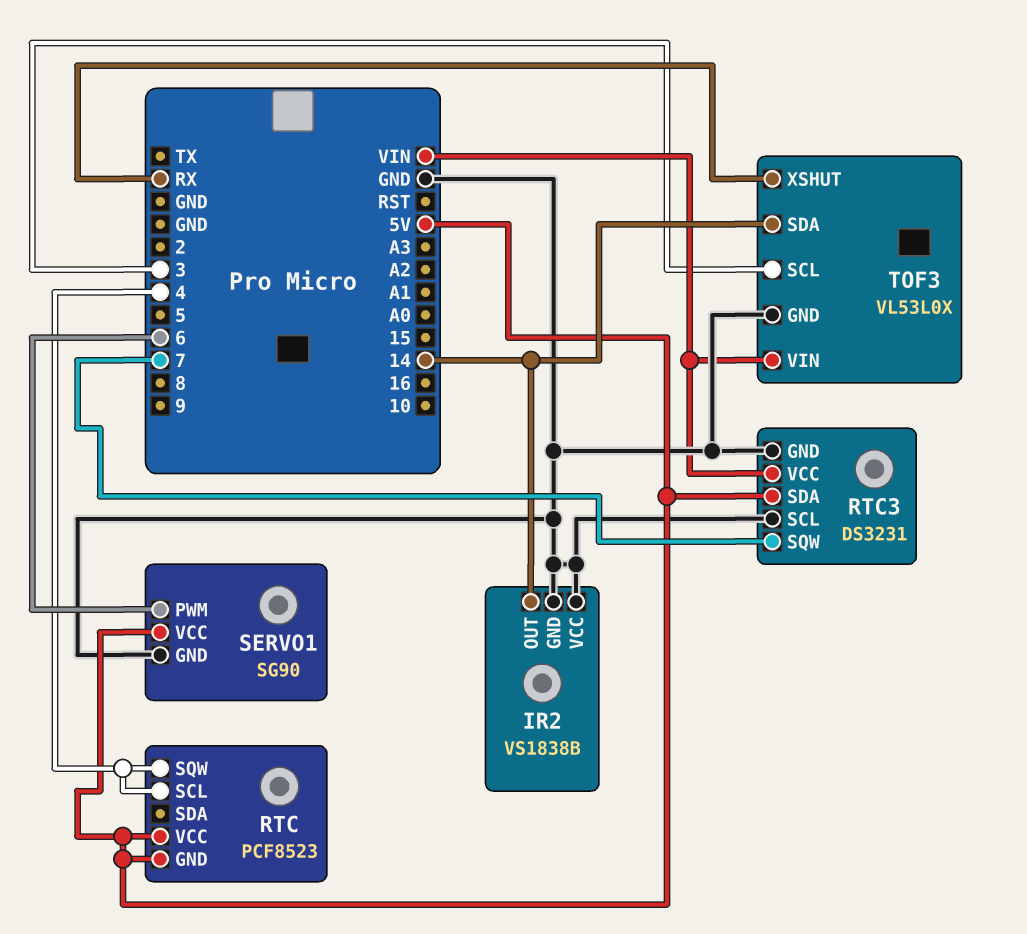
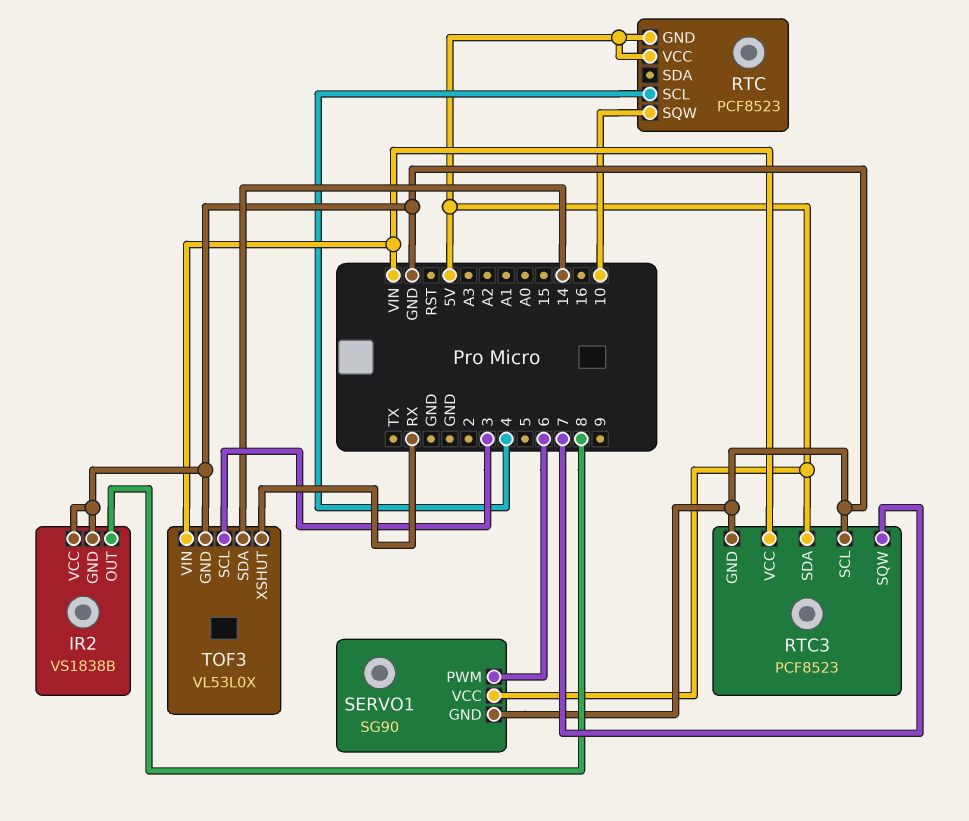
IR2 pin OUT: 14 -> 8
RTC pin SQW: 4 -> 10
RTC3: DS3231 -> PCF8523

